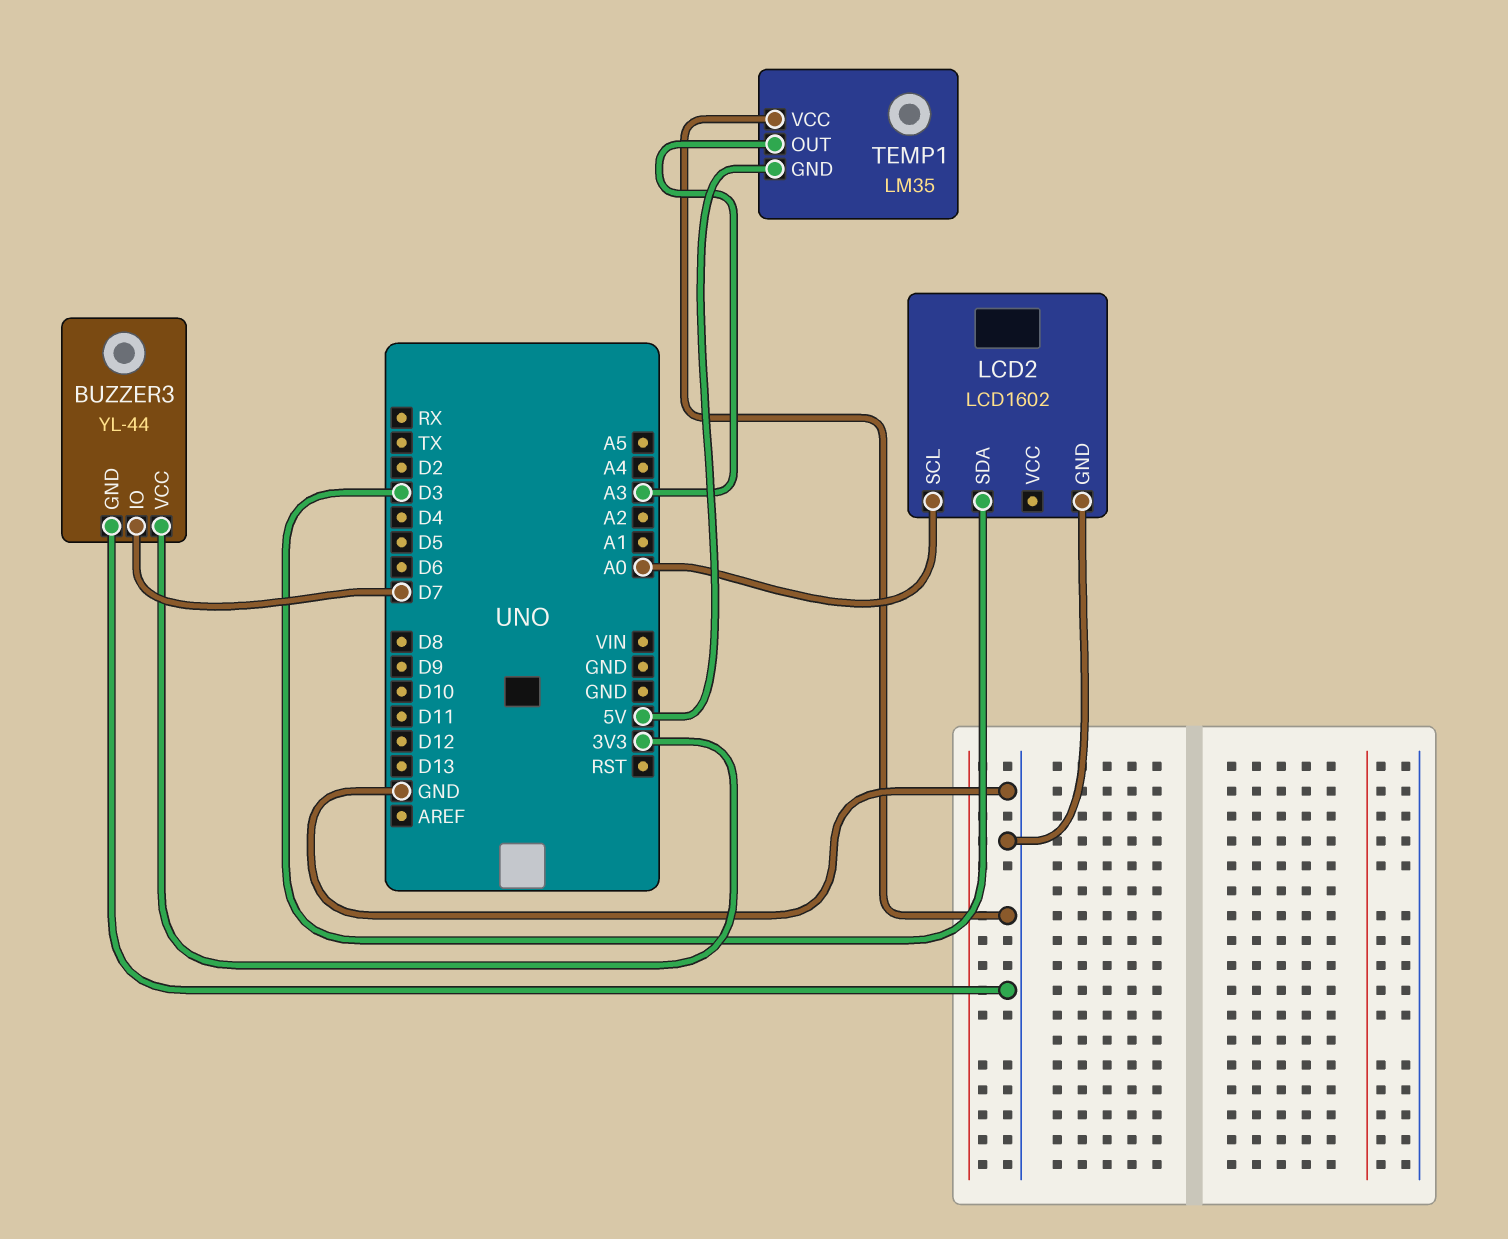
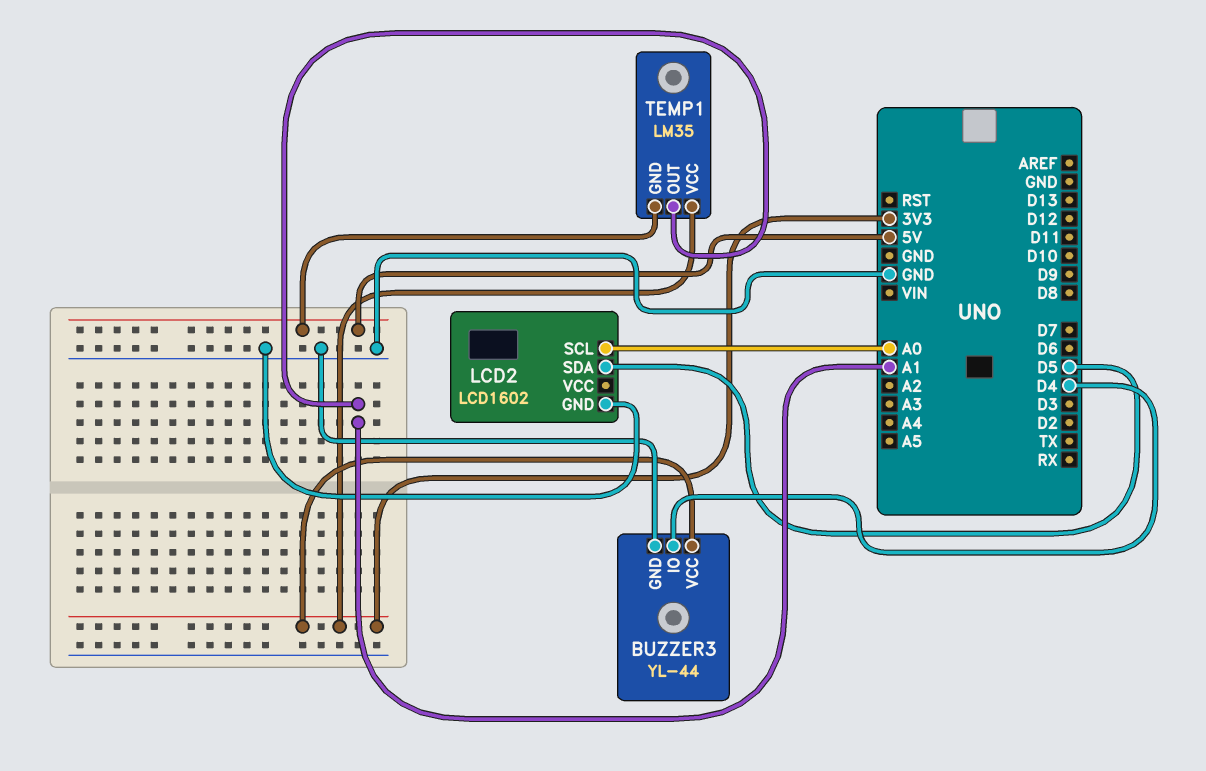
BUZZER3 pin IO: D7 -> D4
LCD2 pin SDA: D3 -> D5
TEMP1 pin OUT: A3 -> A1
TEMP1 pin VCC: GND -> 3V3

